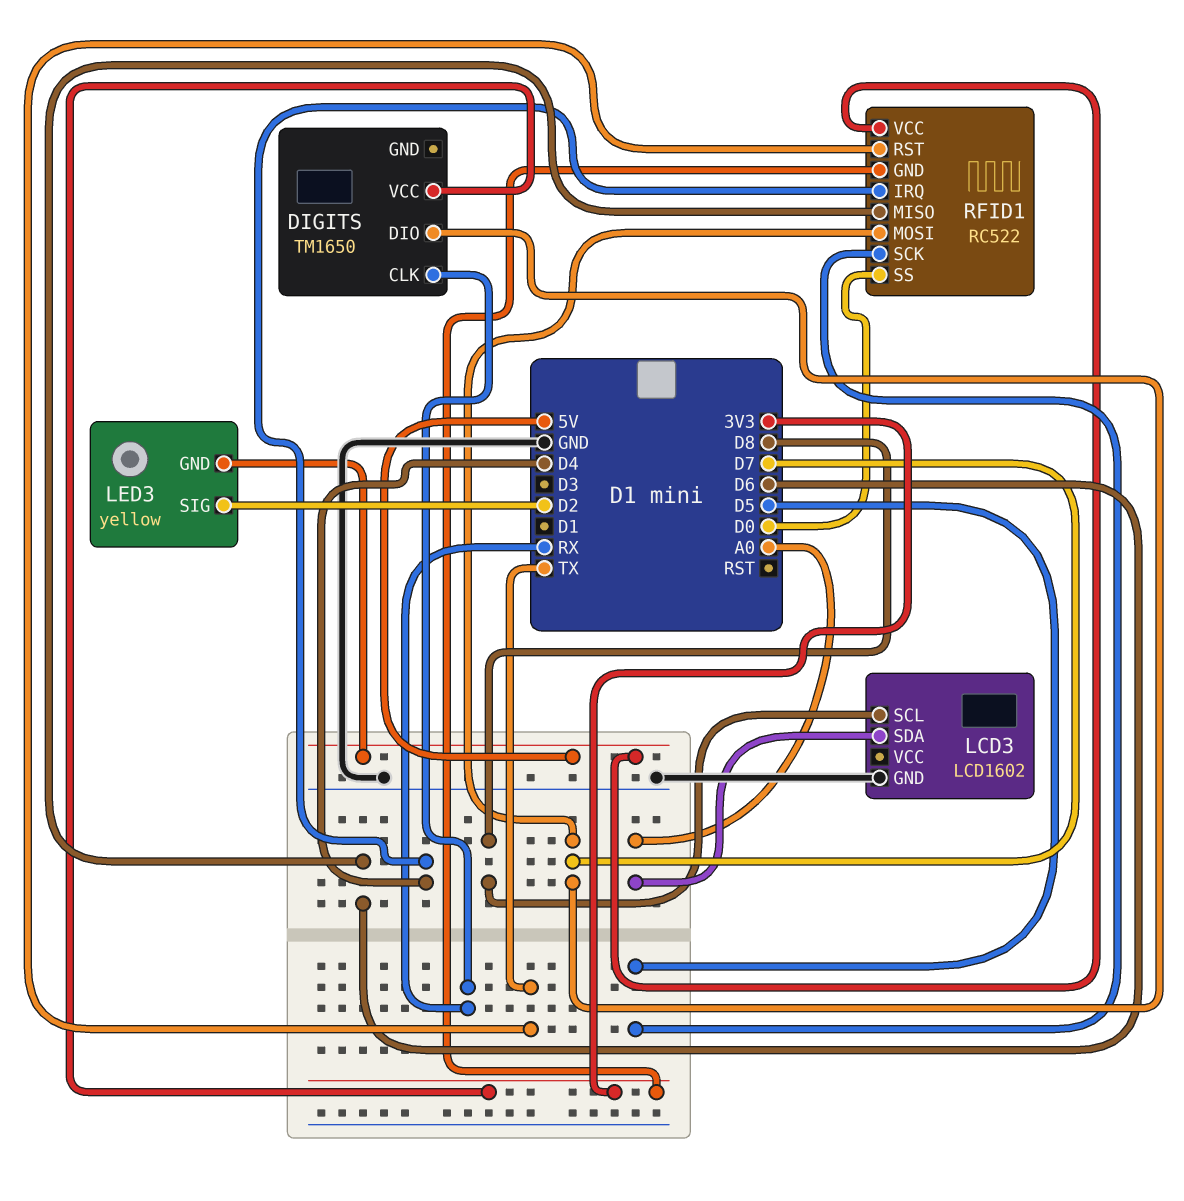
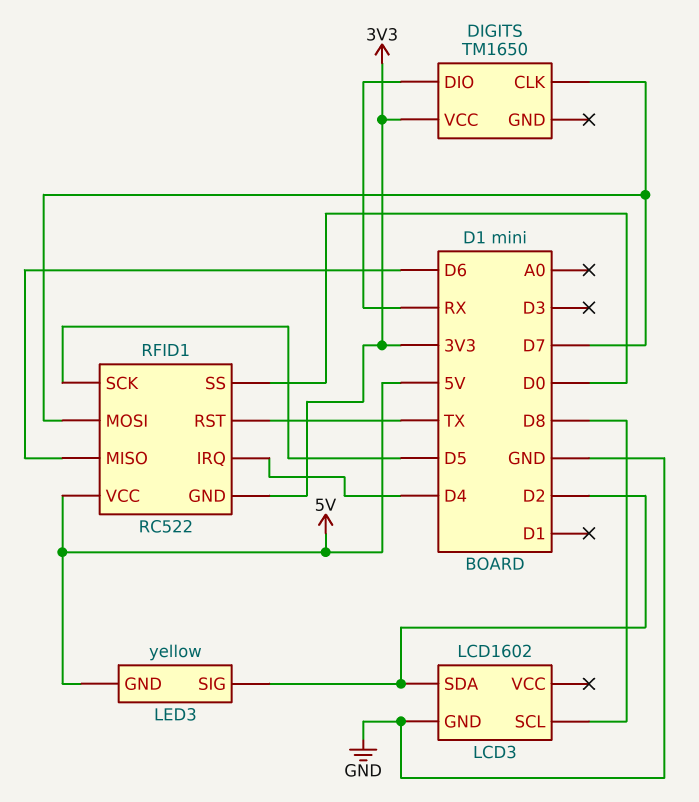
DIGITS pin CLK: RX -> D7
DIGITS pin DIO: D7 -> RX
LCD3 pin SDA: A0 -> D2

